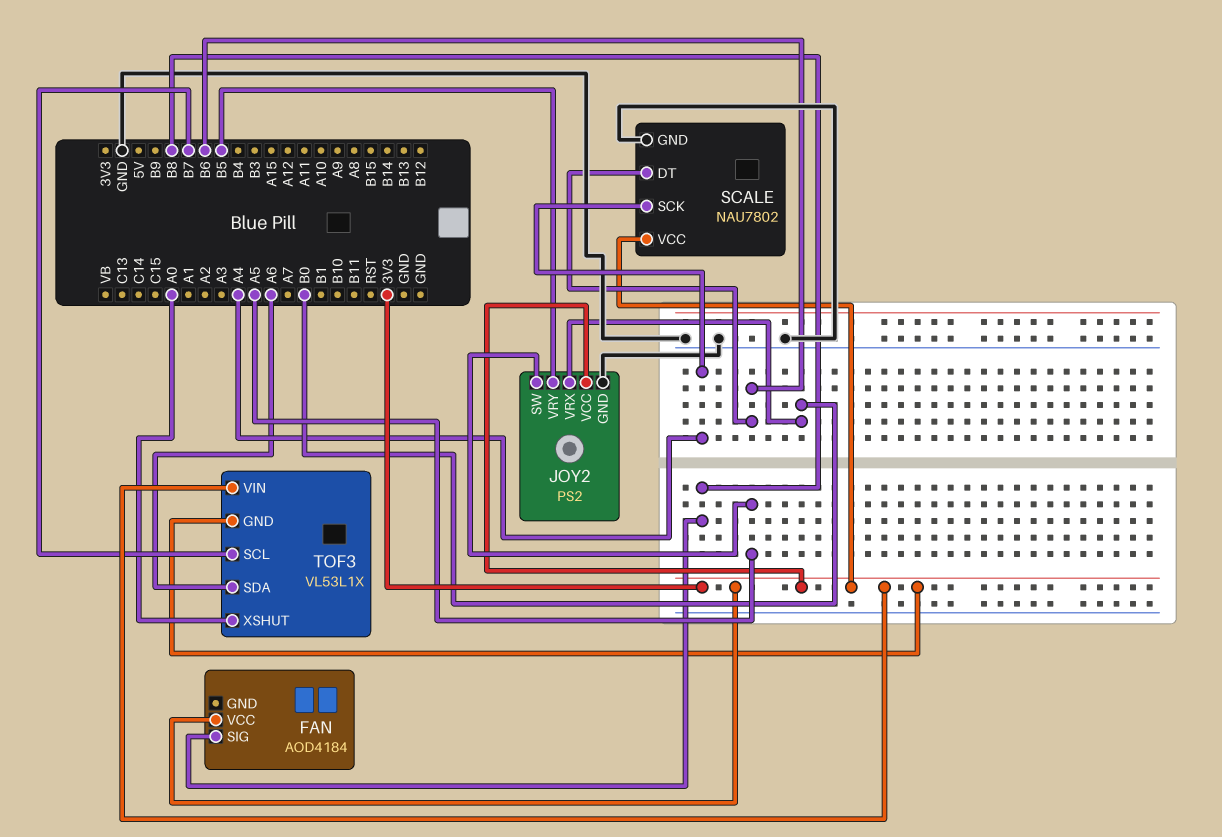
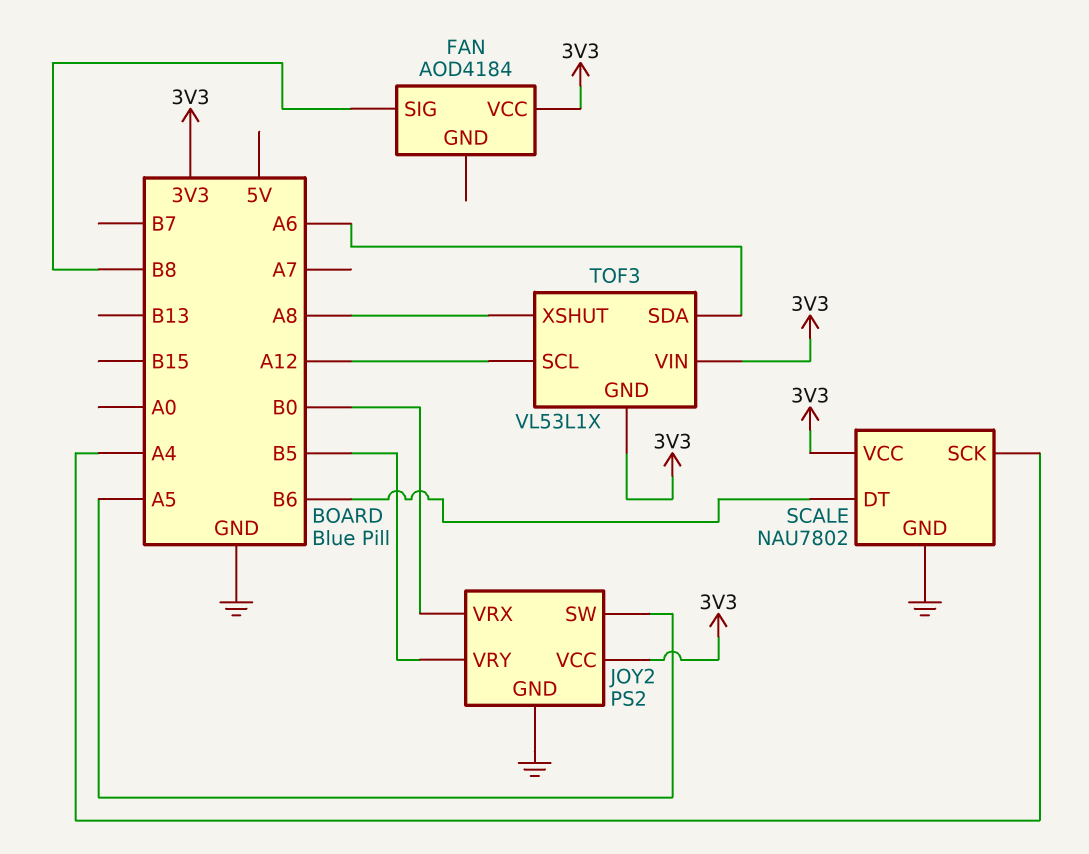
TOF3 pin SCL: B7 -> A12
TOF3 pin XSHUT: A0 -> A8

